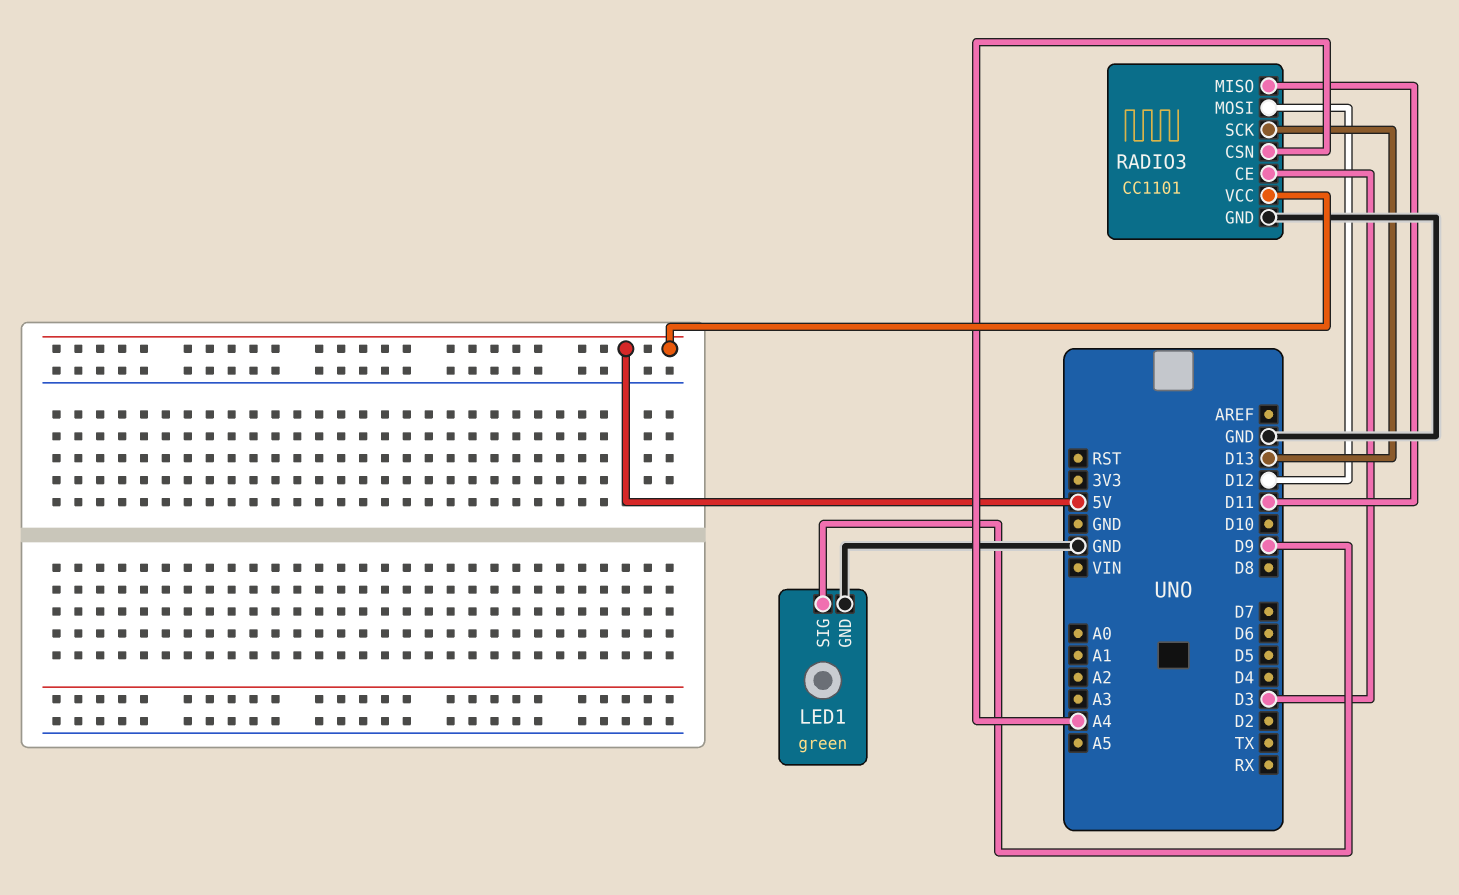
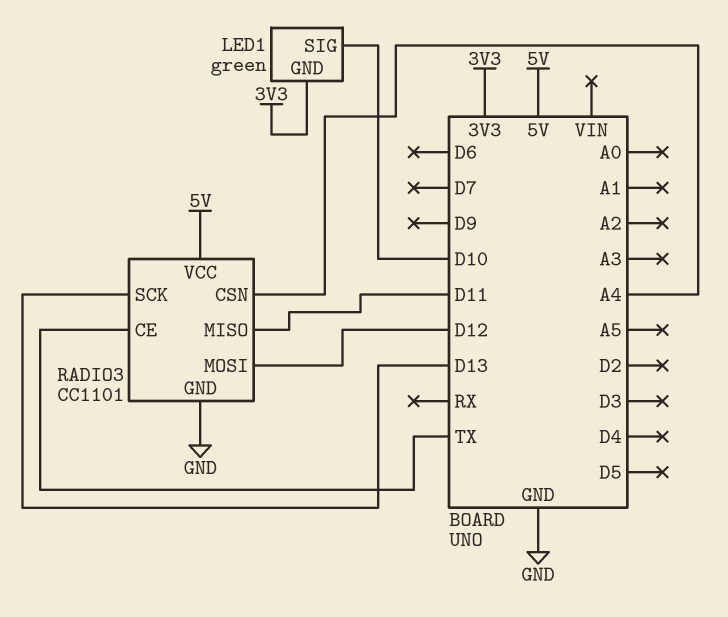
LED1 pin GND: GND -> 3V3
LED1 pin SIG: D9 -> D10
RADIO3 pin CE: D3 -> TX

